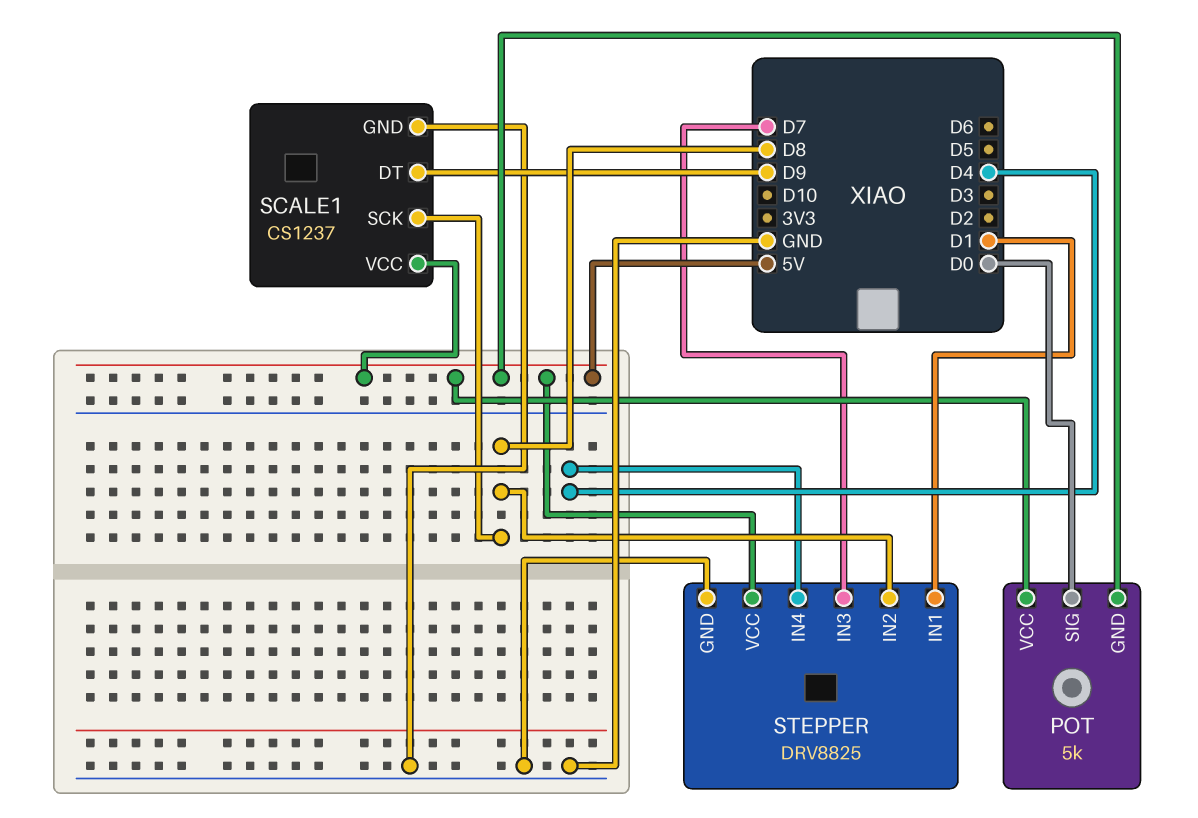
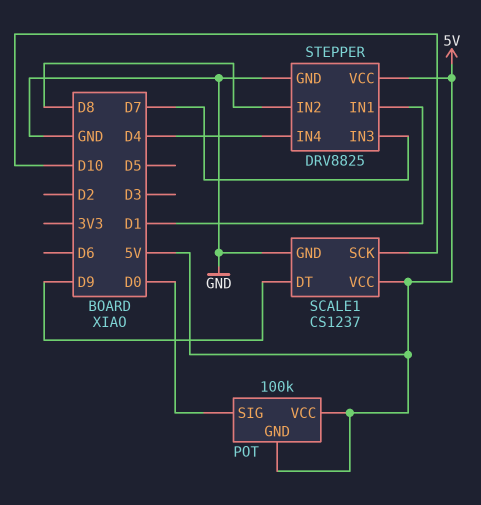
POT: 5k -> 100k
SCALE1 pin SCK: D8 -> D10

